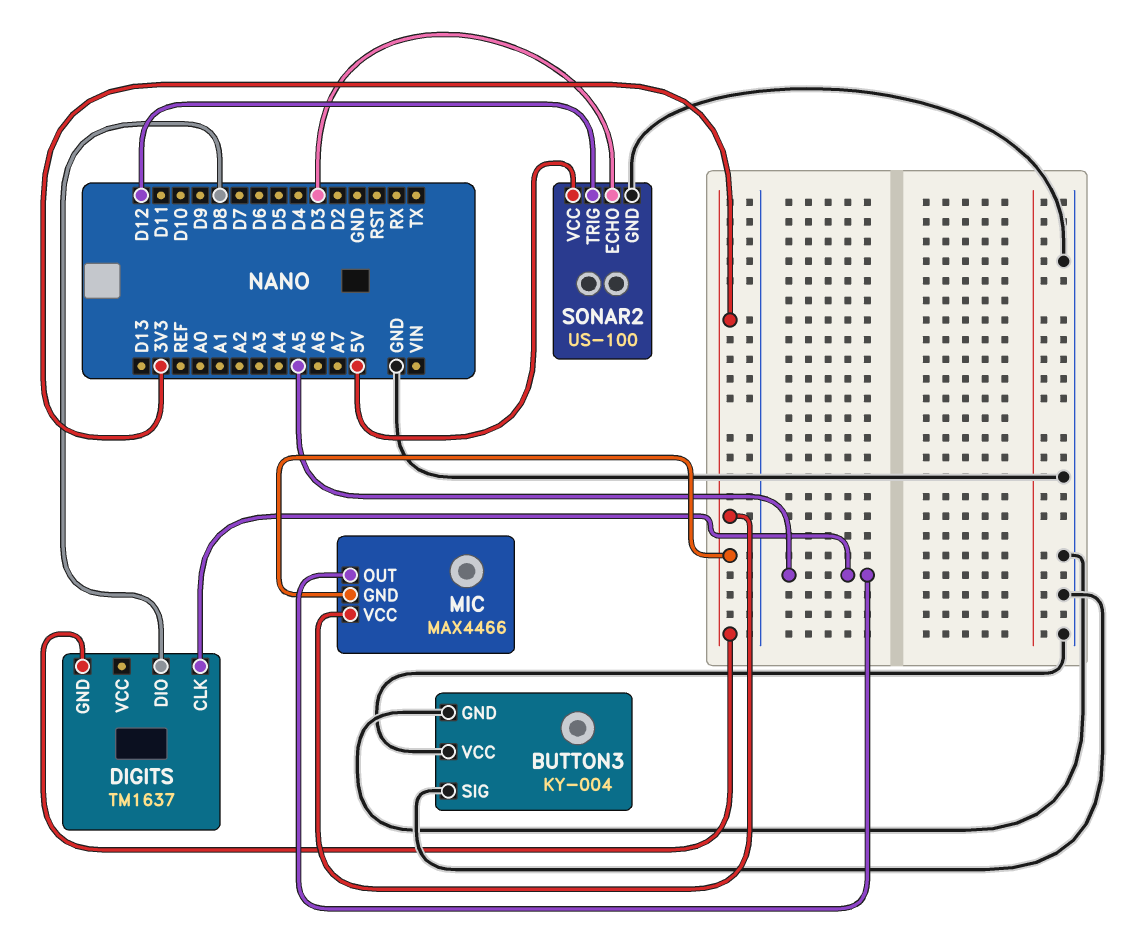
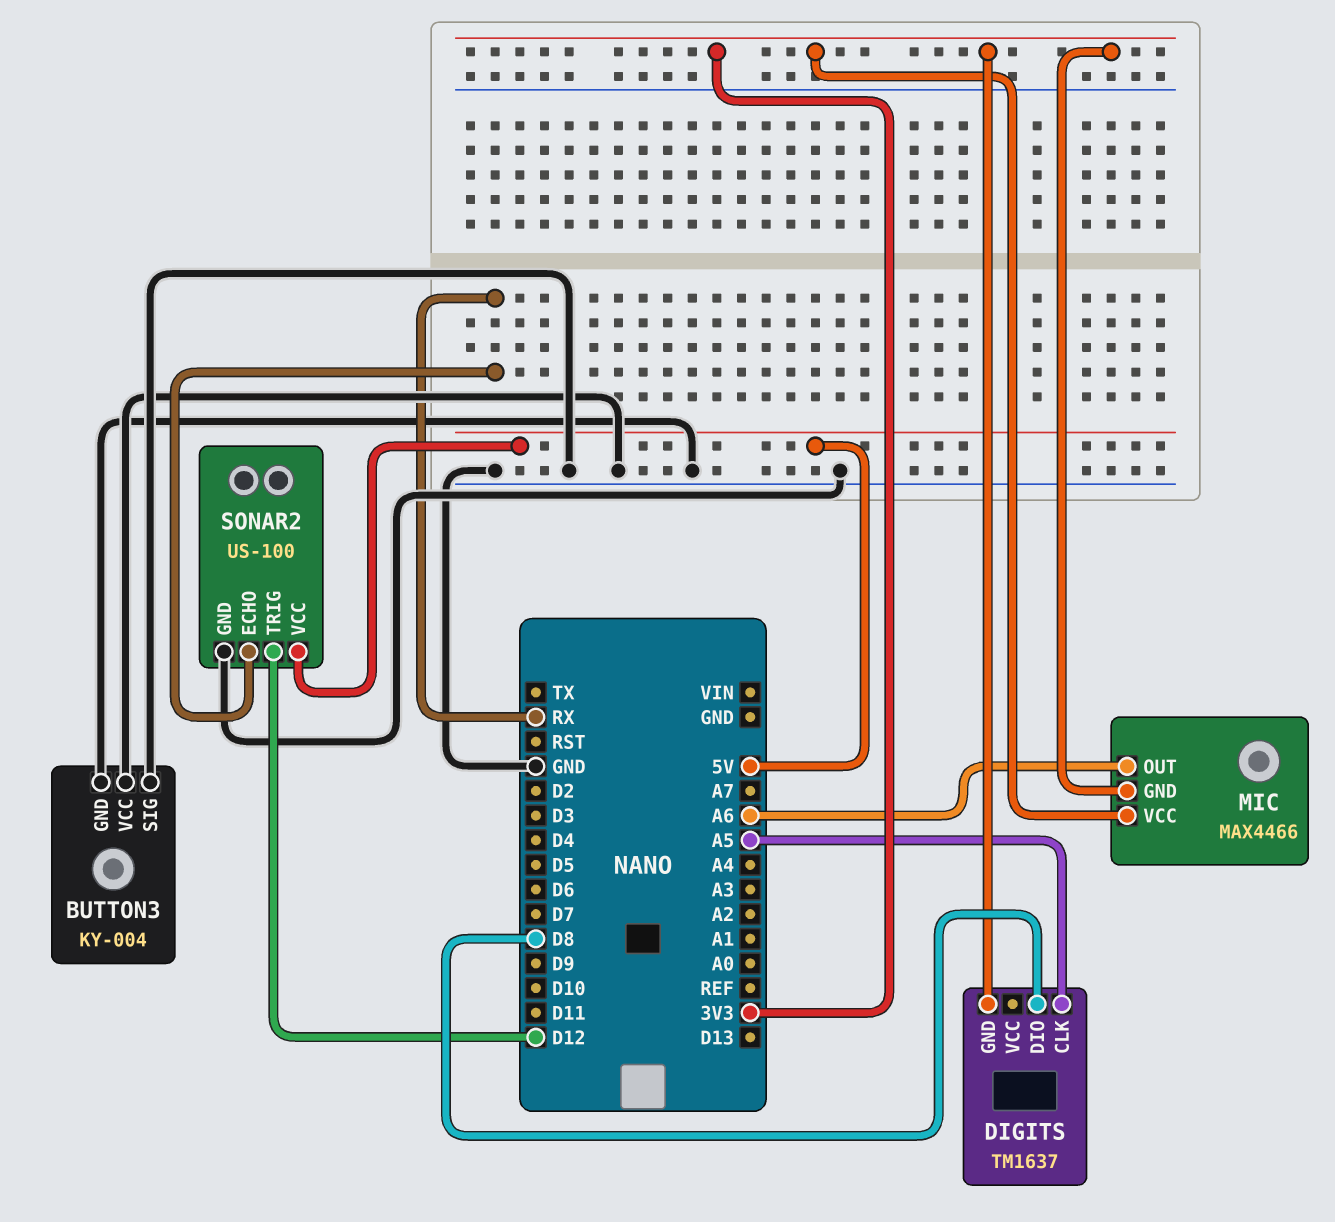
MIC pin OUT: A5 -> A6
SONAR2 pin ECHO: D3 -> RX

